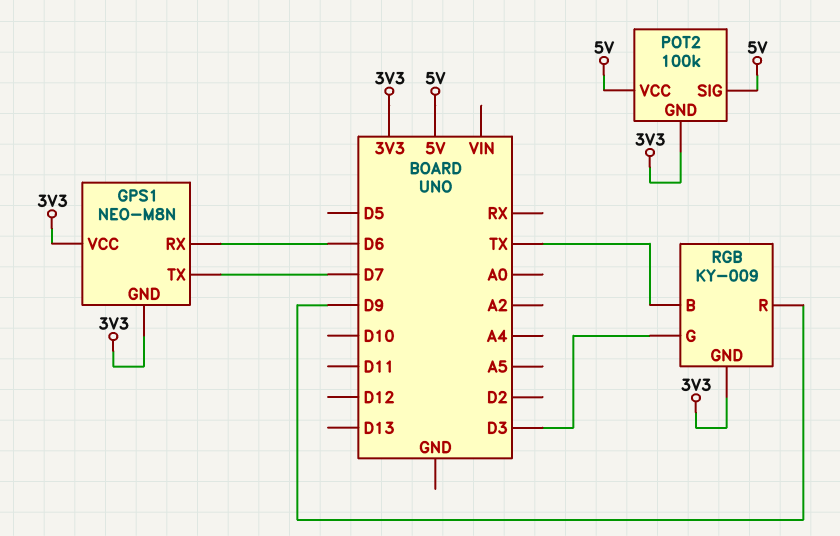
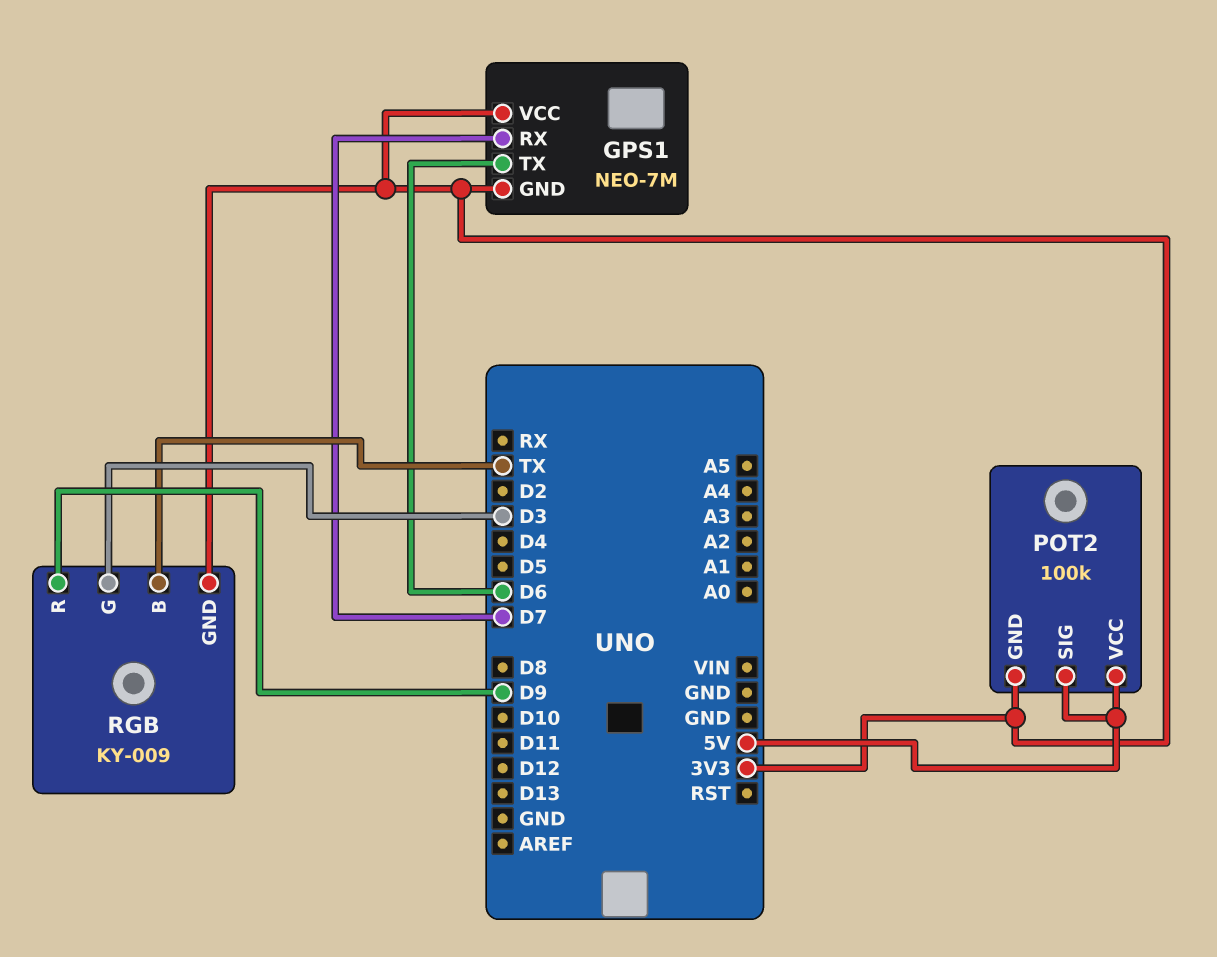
GPS1: NEO-M8N -> NEO-7M
GPS1 pin RX: D6 -> D7
GPS1 pin TX: D7 -> D6

